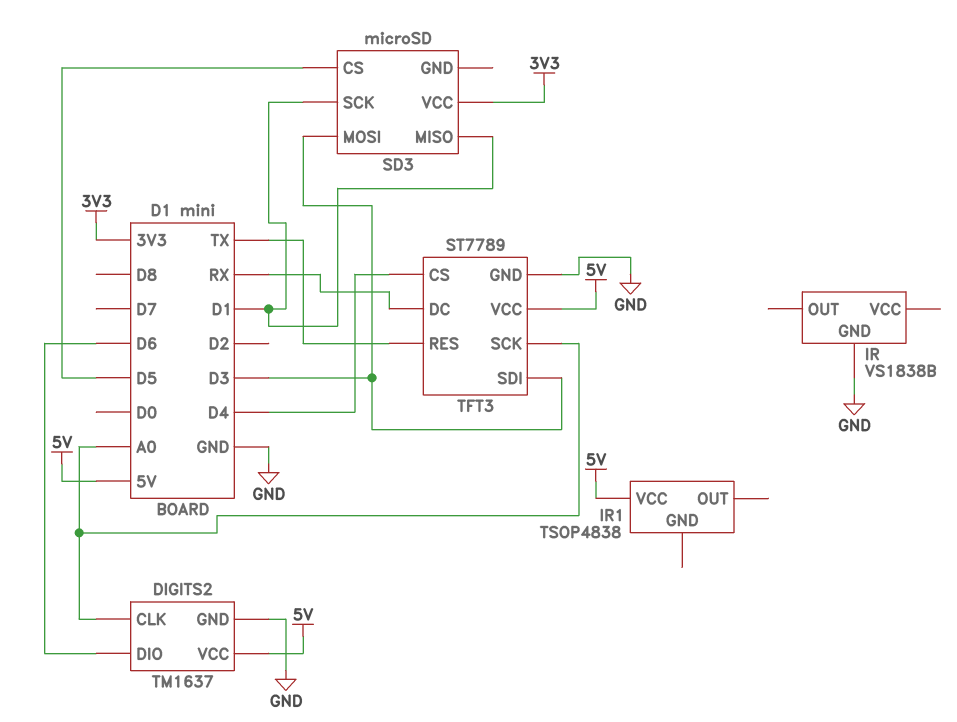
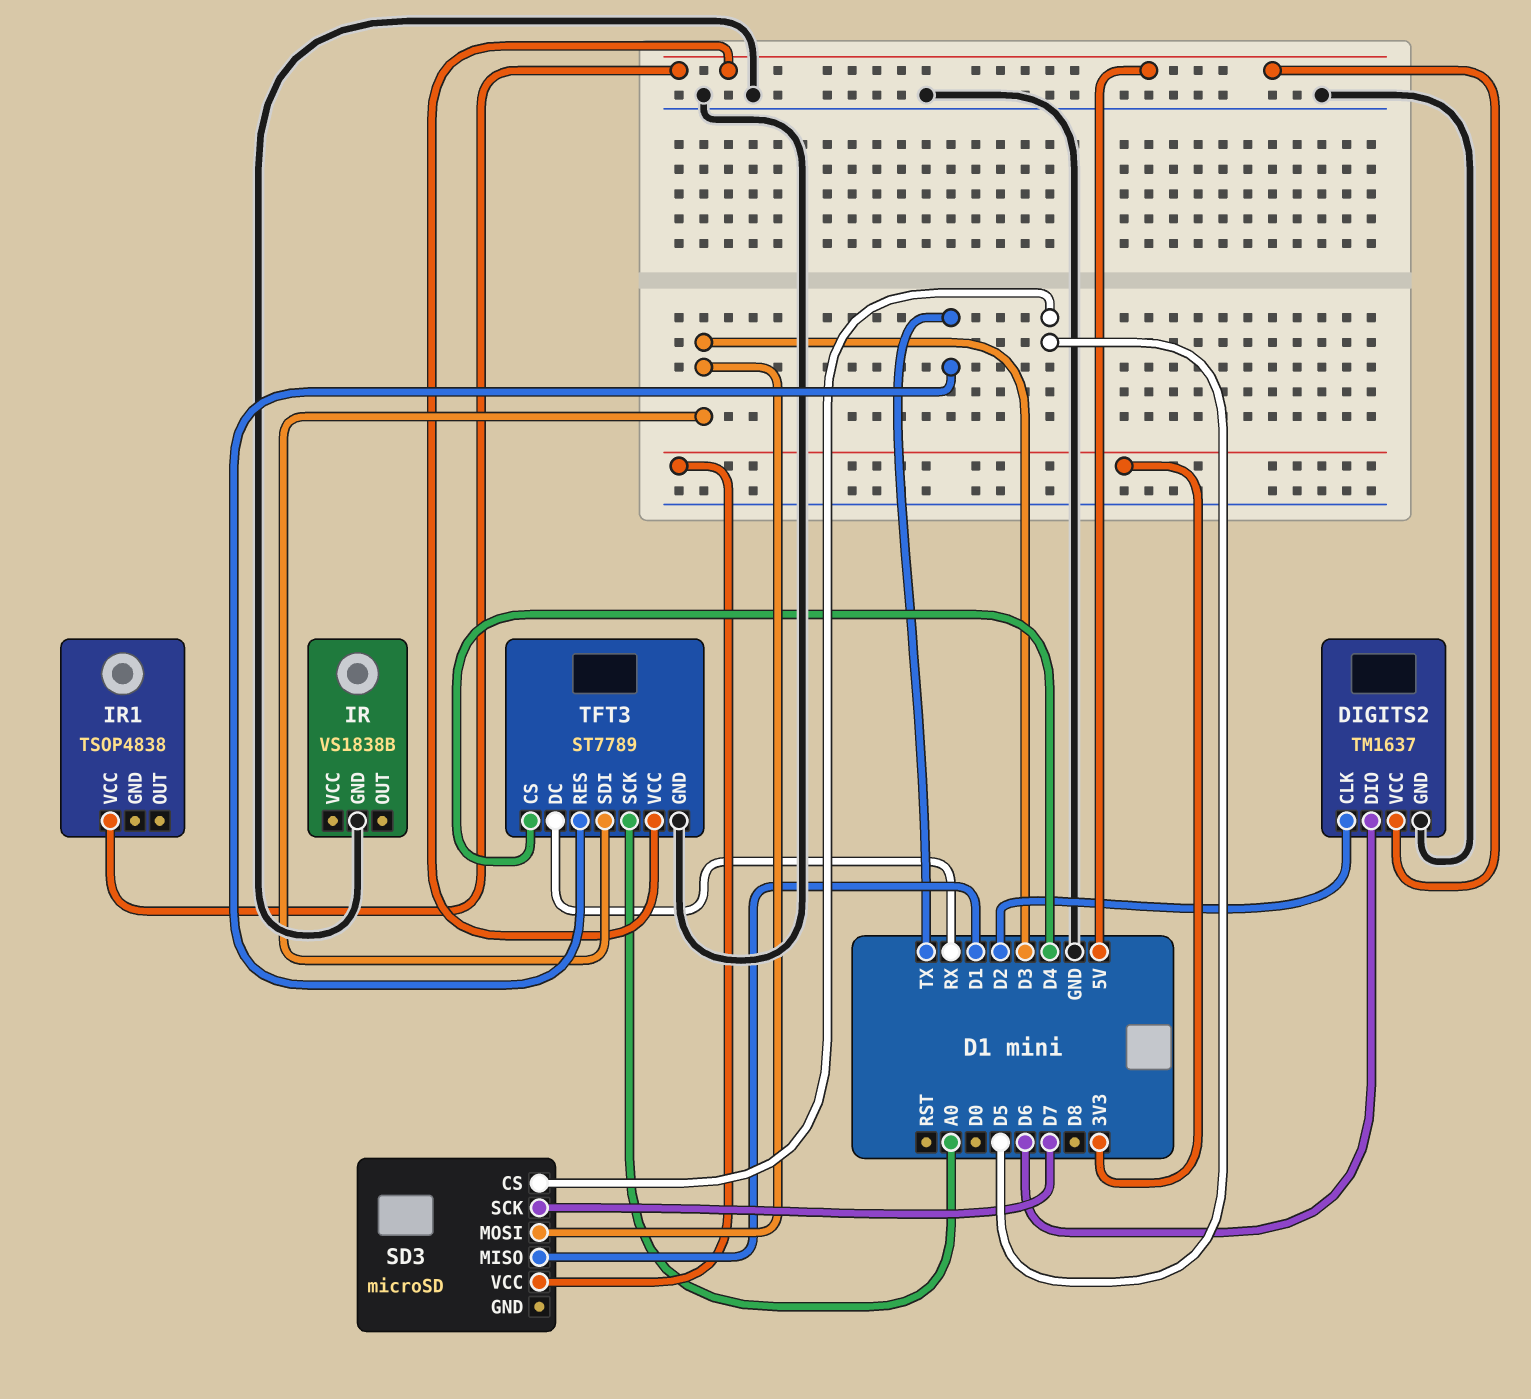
DIGITS2 pin CLK: A0 -> D2
SD3 pin SCK: D1 -> D7

